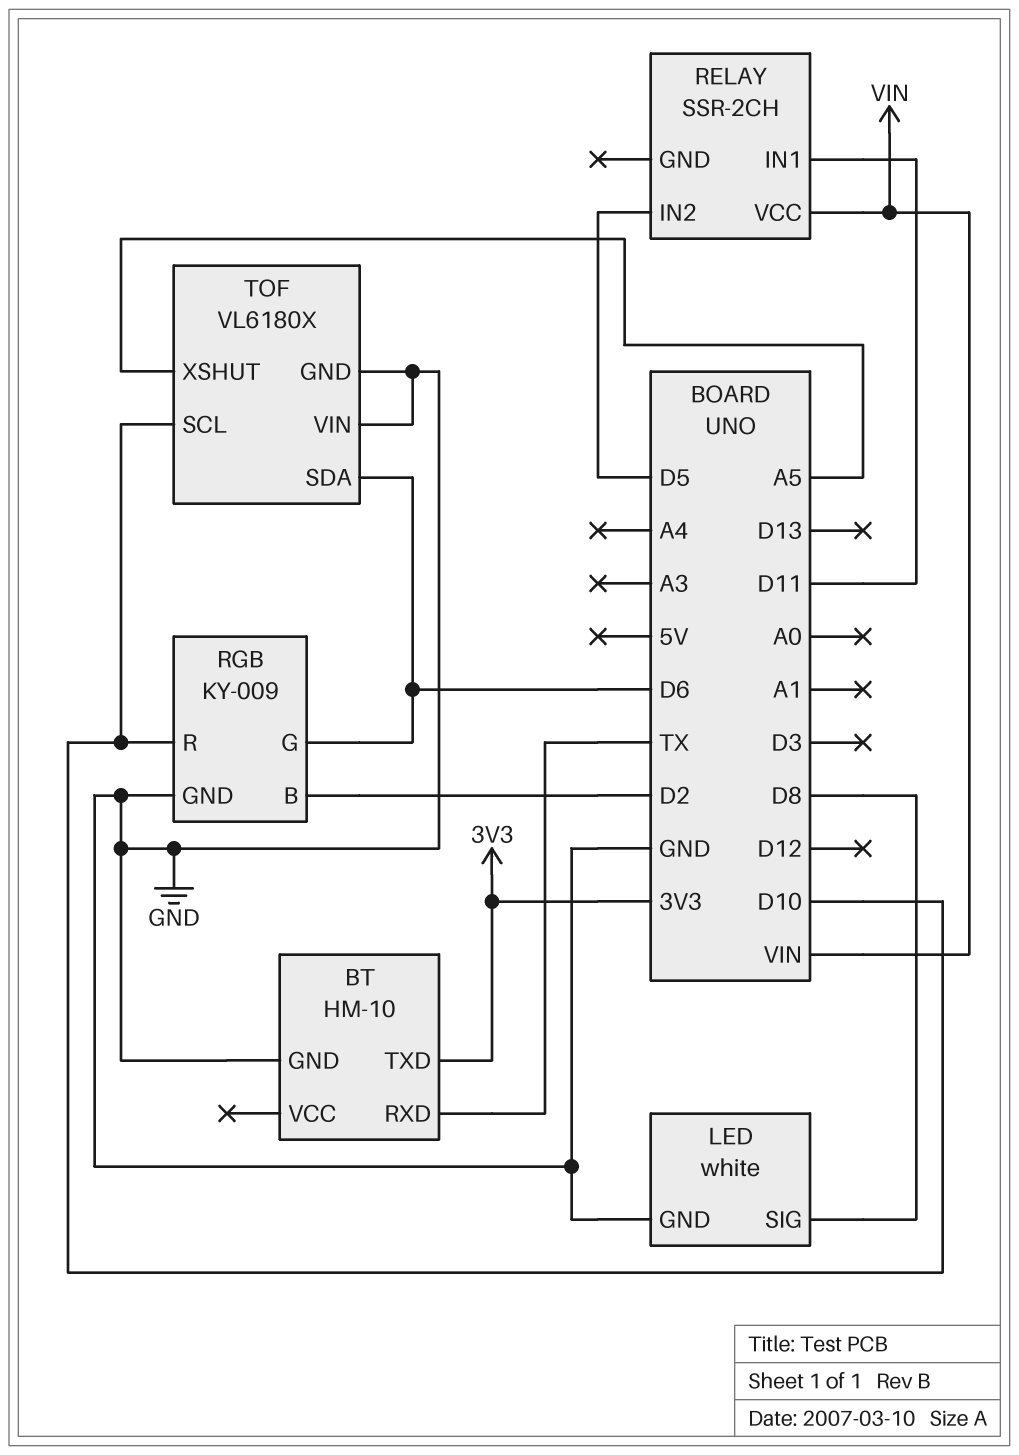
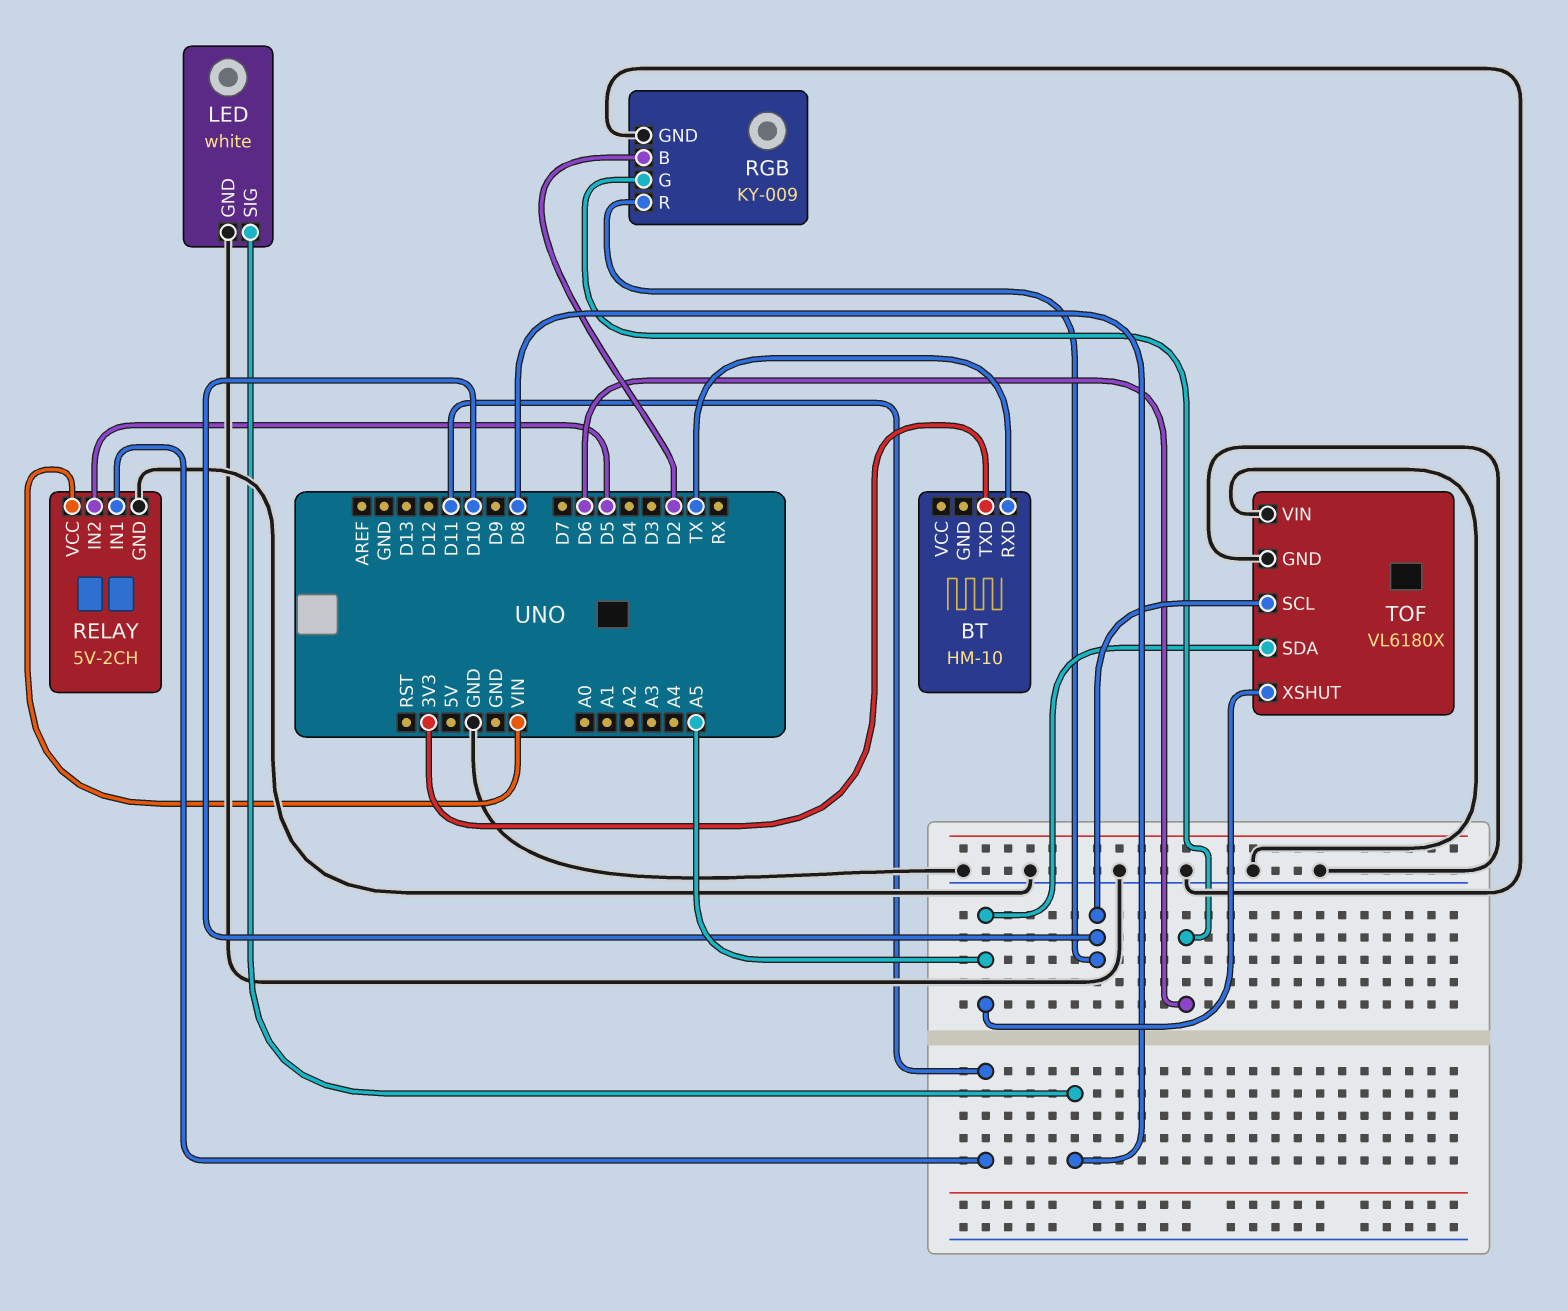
BT pin GND: GND -> none
RELAY: SSR-2CH -> 5V-2CH
RELAY pin GND: none -> GND
TOF pin SDA: D6 -> A5

